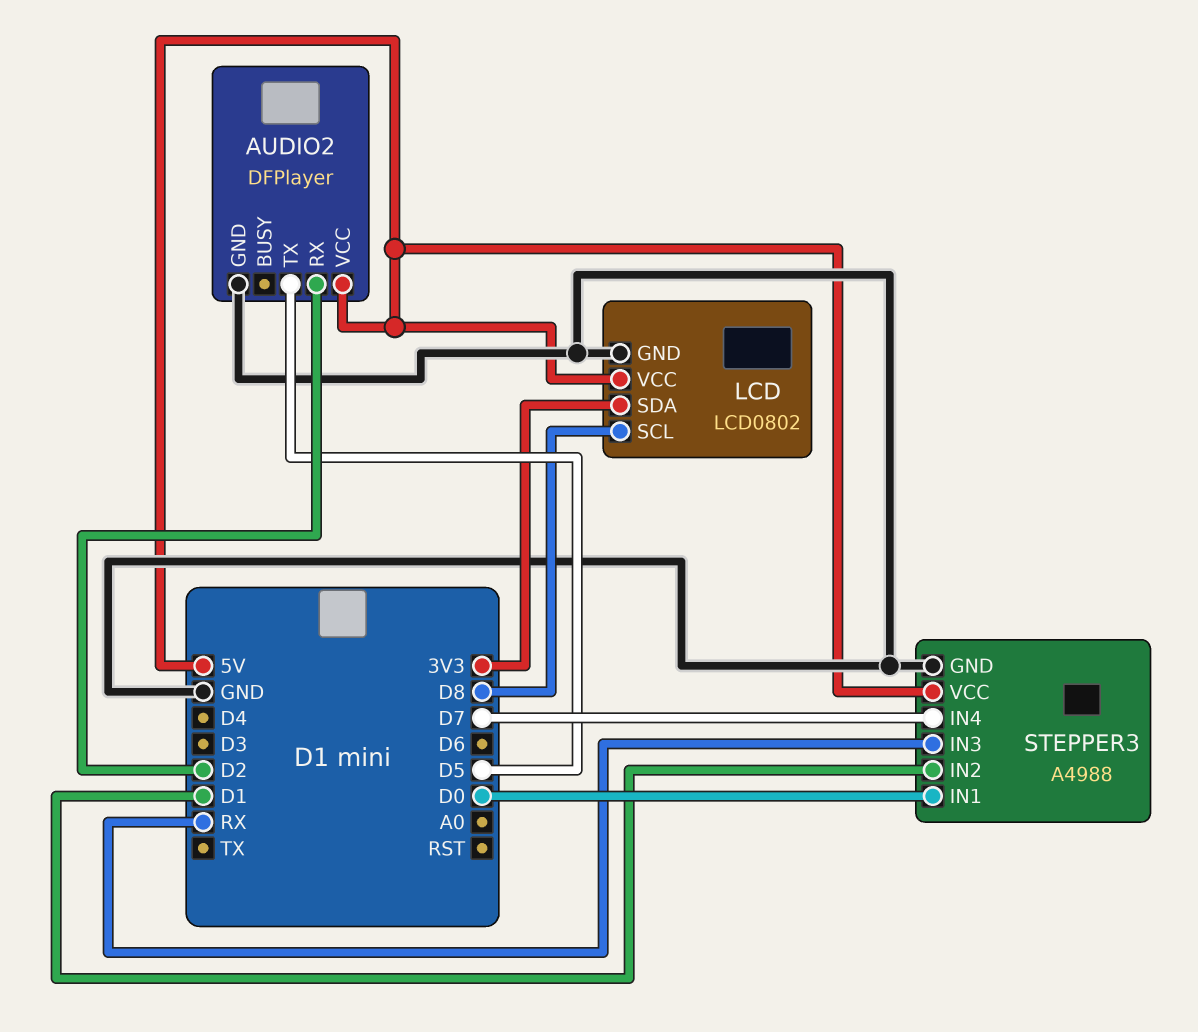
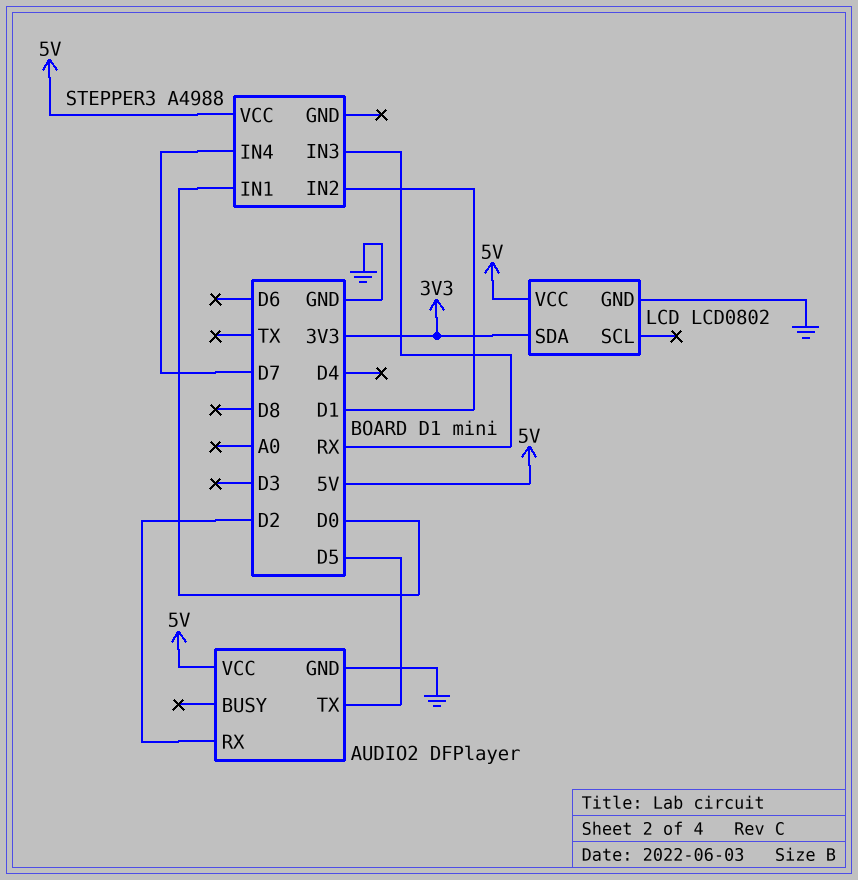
LCD pin SCL: D8 -> none
STEPPER3 pin GND: GND -> none

